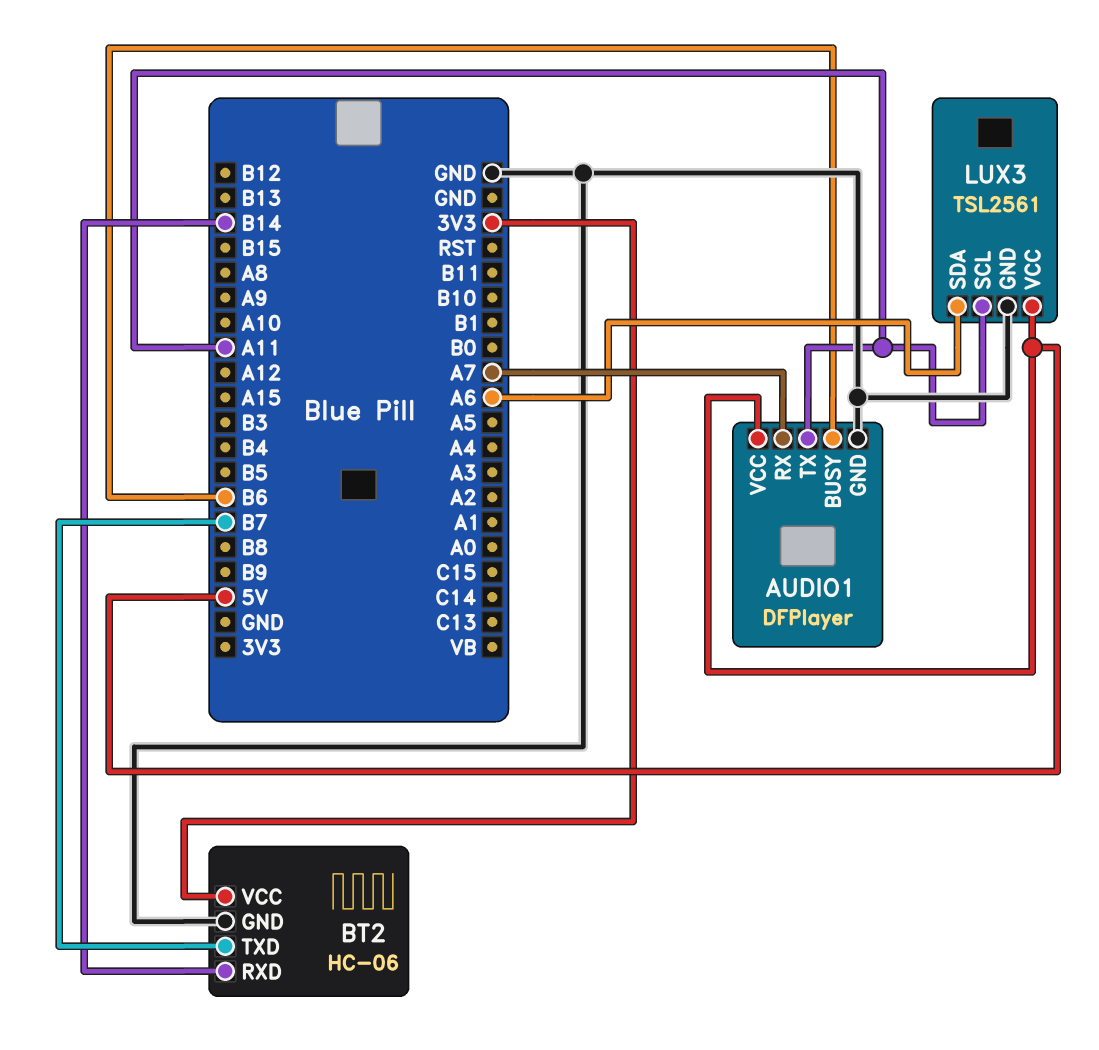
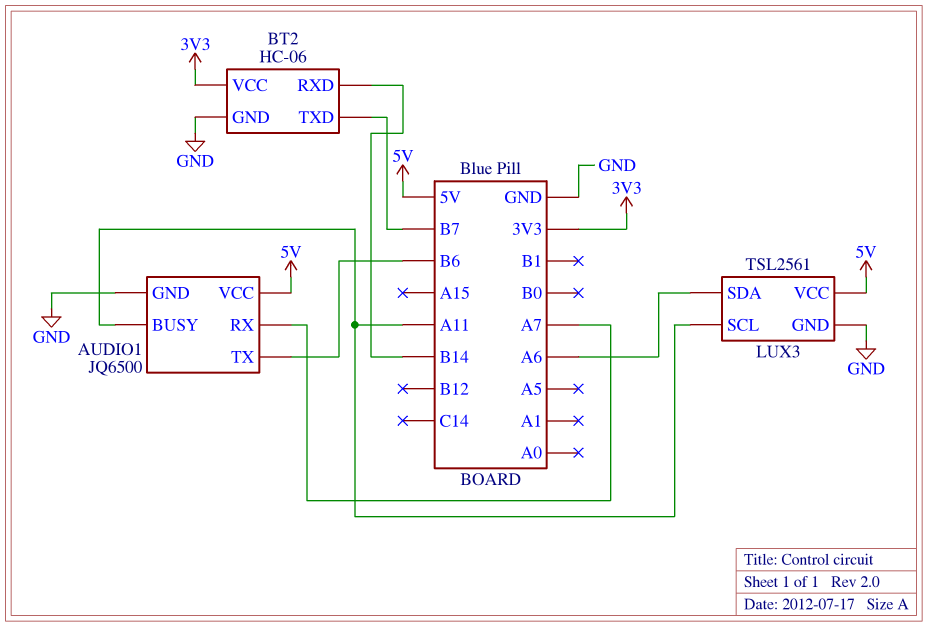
AUDIO1: DFPlayer -> JQ6500
AUDIO1 pin BUSY: B6 -> A11
AUDIO1 pin TX: A11 -> B6

